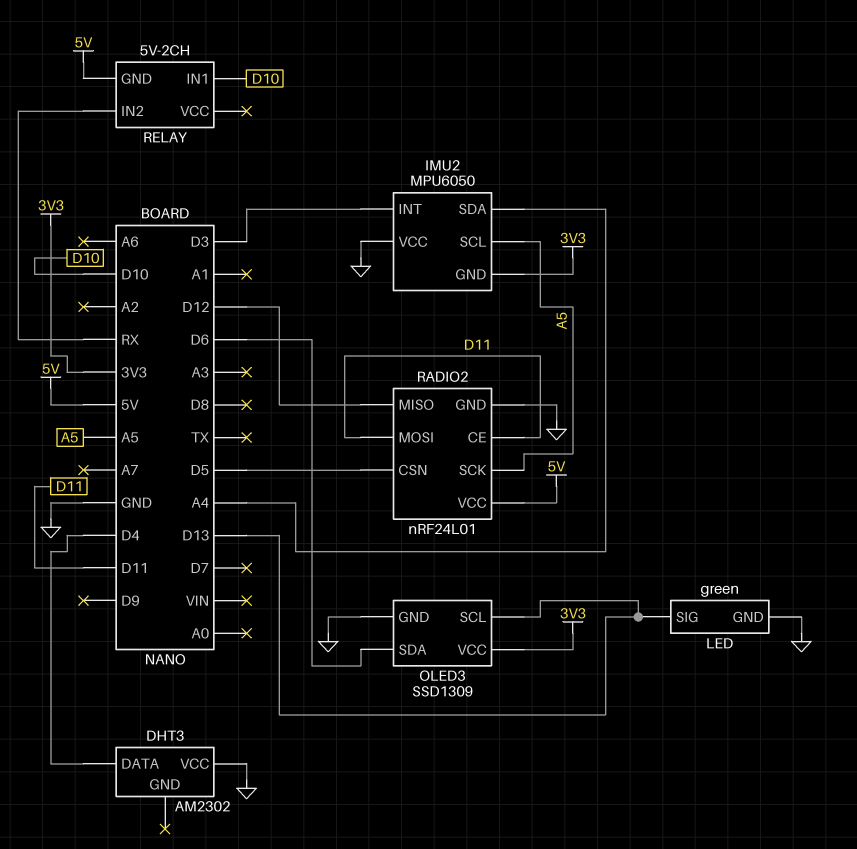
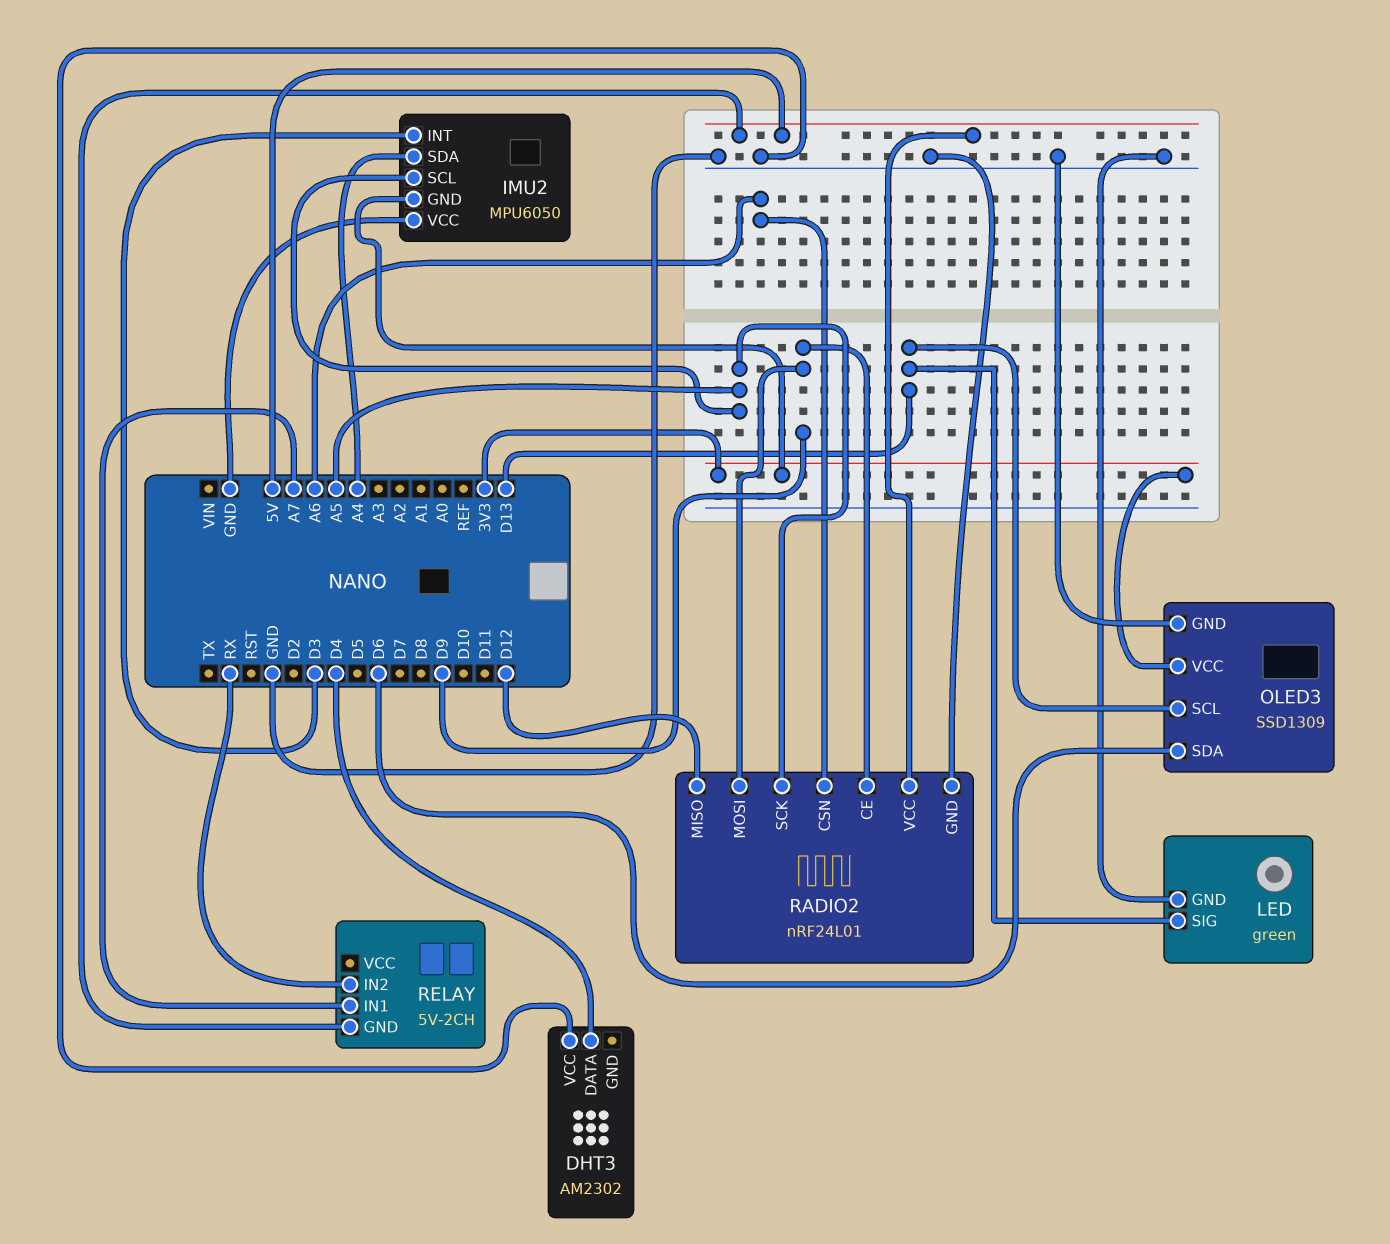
RADIO2 pin CE: D11 -> D9
RADIO2 pin CSN: D5 -> A6
RADIO2 pin MOSI: D11 -> D9
RELAY pin IN1: D10 -> A7

